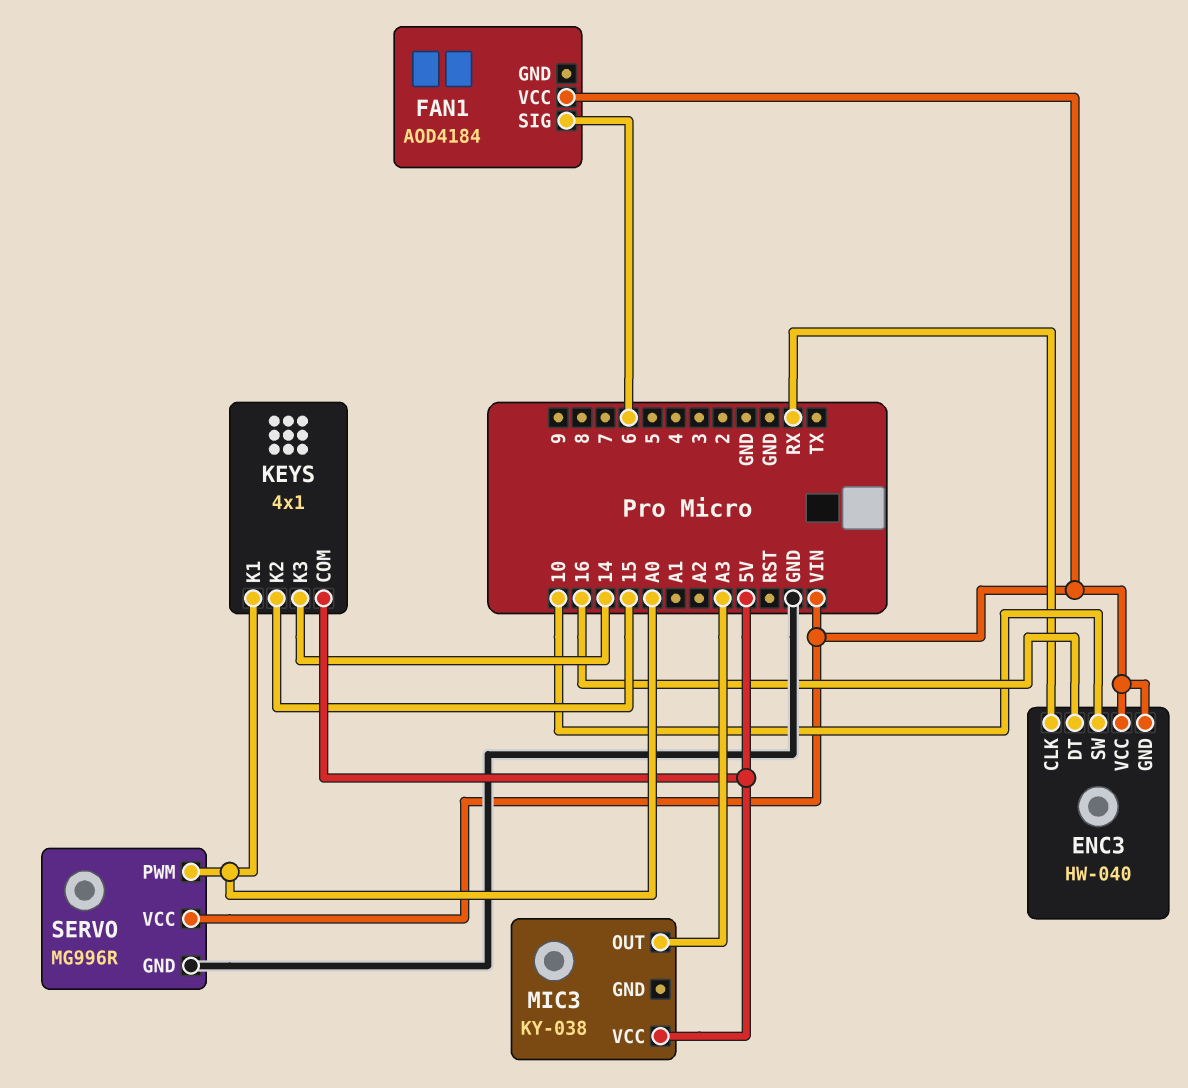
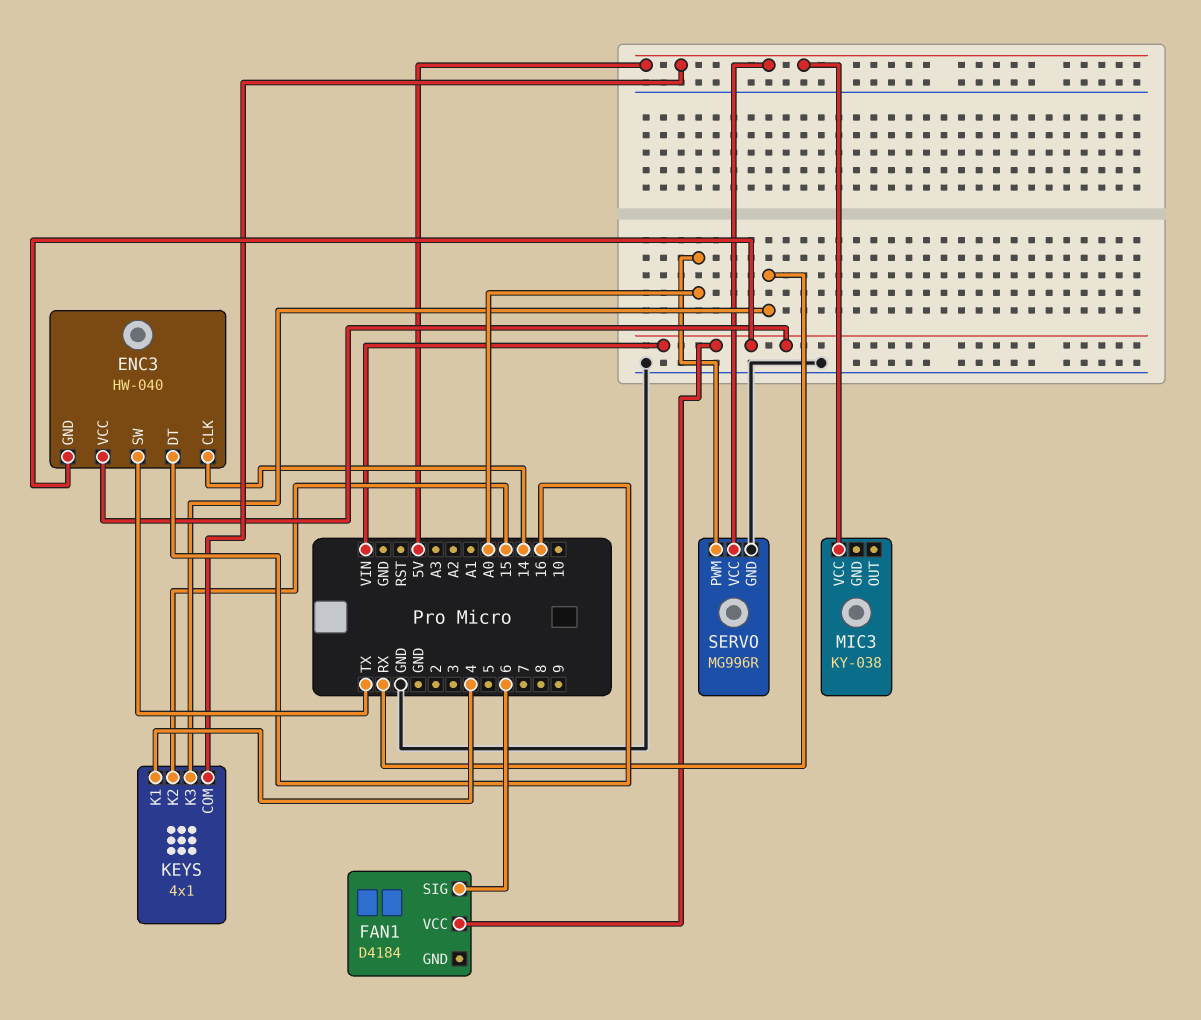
ENC3 pin CLK: RX -> 14
ENC3 pin SW: 10 -> TX
FAN1: AOD4184 -> D4184
KEYS pin K1: A0 -> 4
KEYS pin K3: 14 -> RX
MIC3 pin OUT: A3 -> none
SERVO pin VCC: VIN -> 5V

